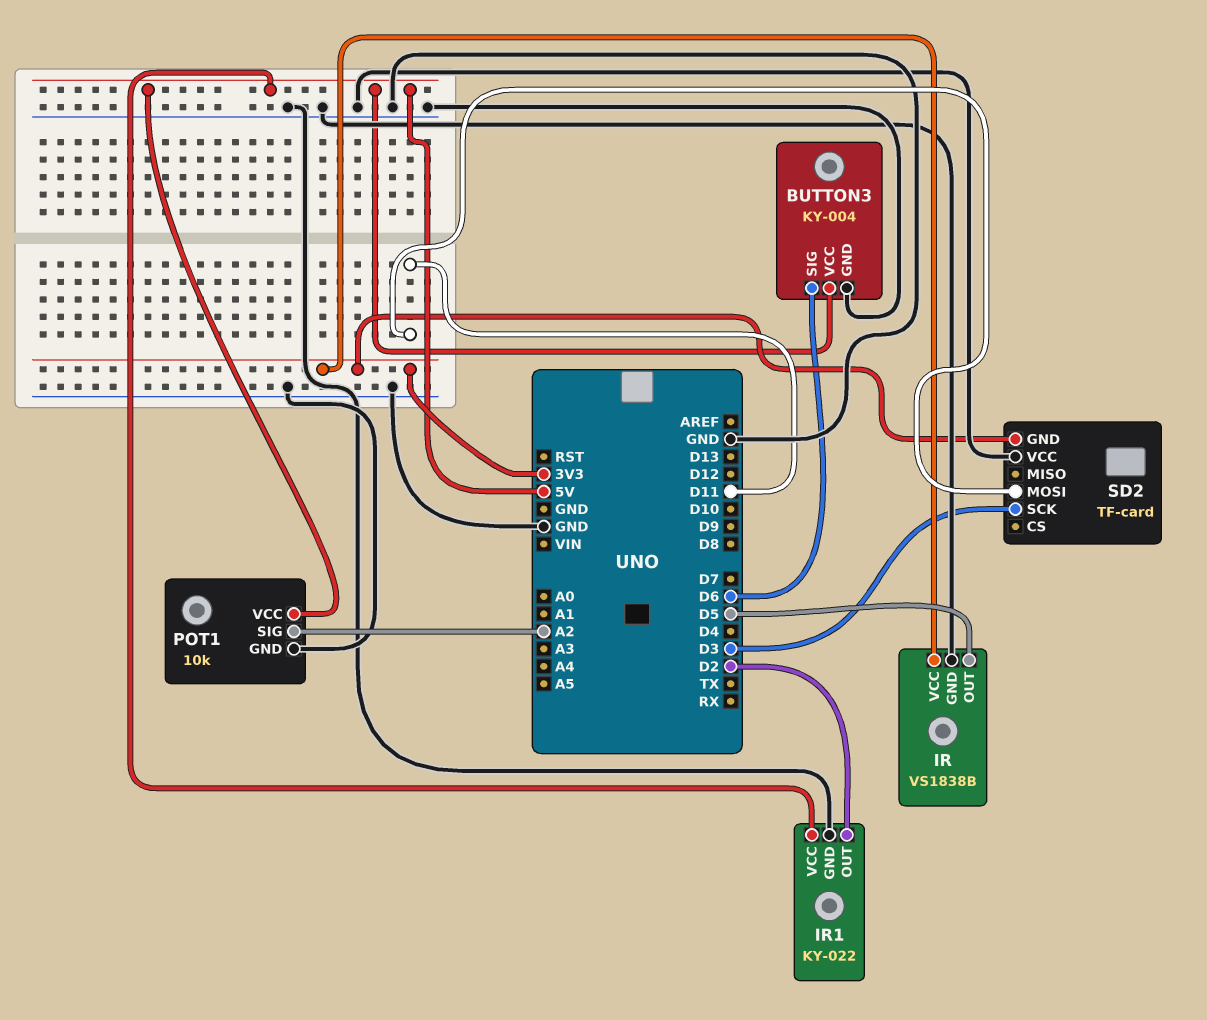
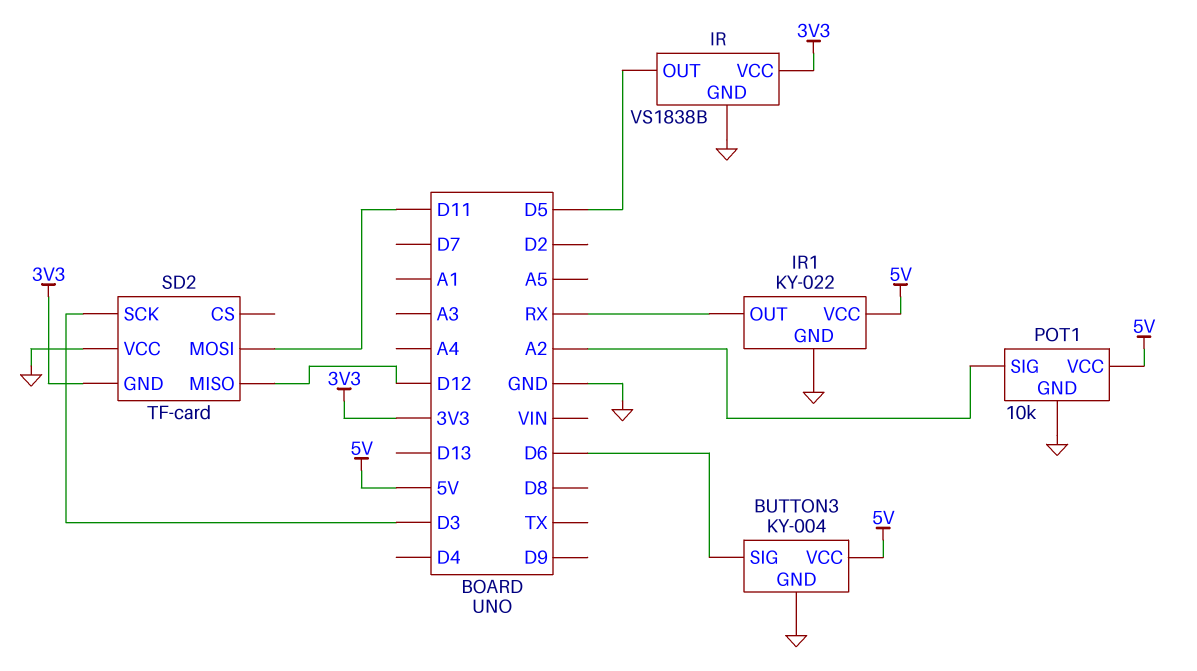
IR1 pin OUT: D2 -> RX
SD2 pin MISO: none -> D12

